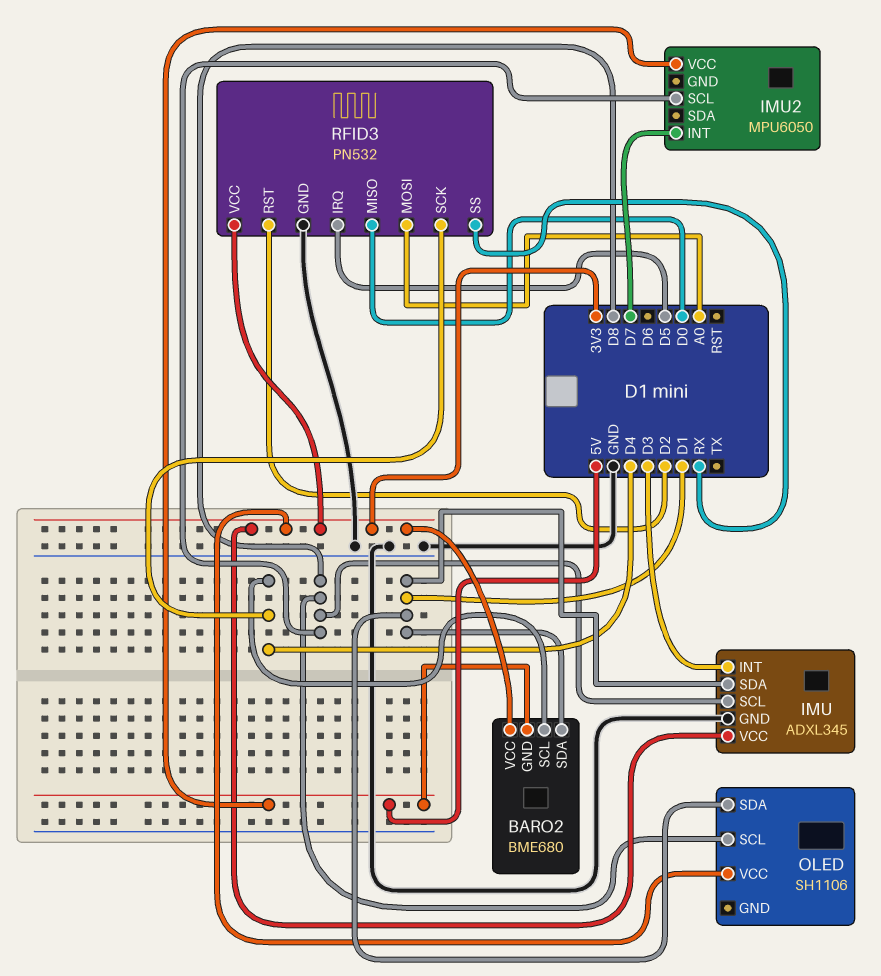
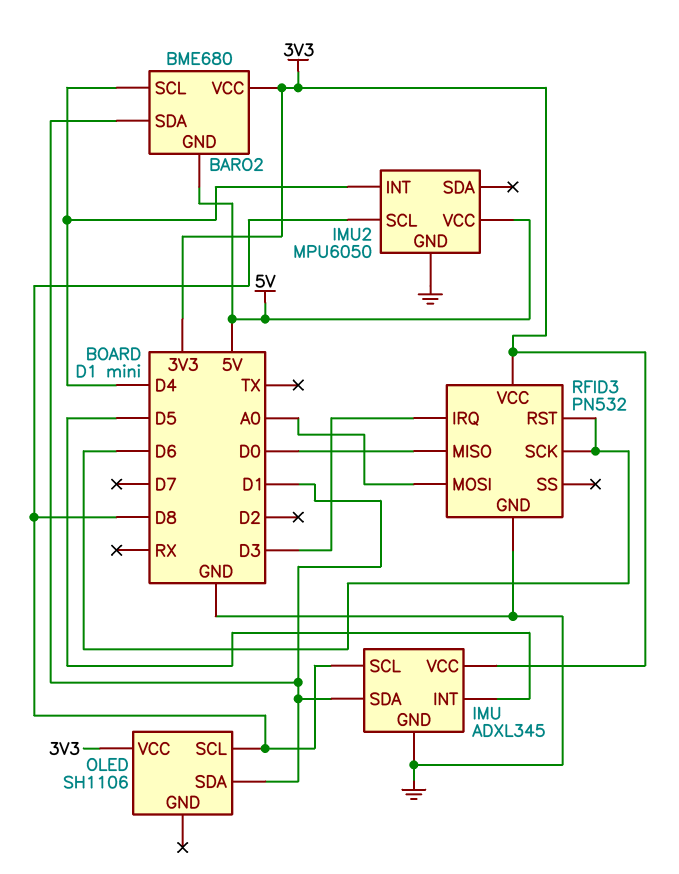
IMU pin INT: D3 -> D5
IMU2 pin GND: none -> GND
IMU2 pin INT: D7 -> D4
RFID3 pin IRQ: D5 -> D3
RFID3 pin RST: D2 -> D6
RFID3 pin SCK: D4 -> D6
RFID3 pin SS: RX -> none

